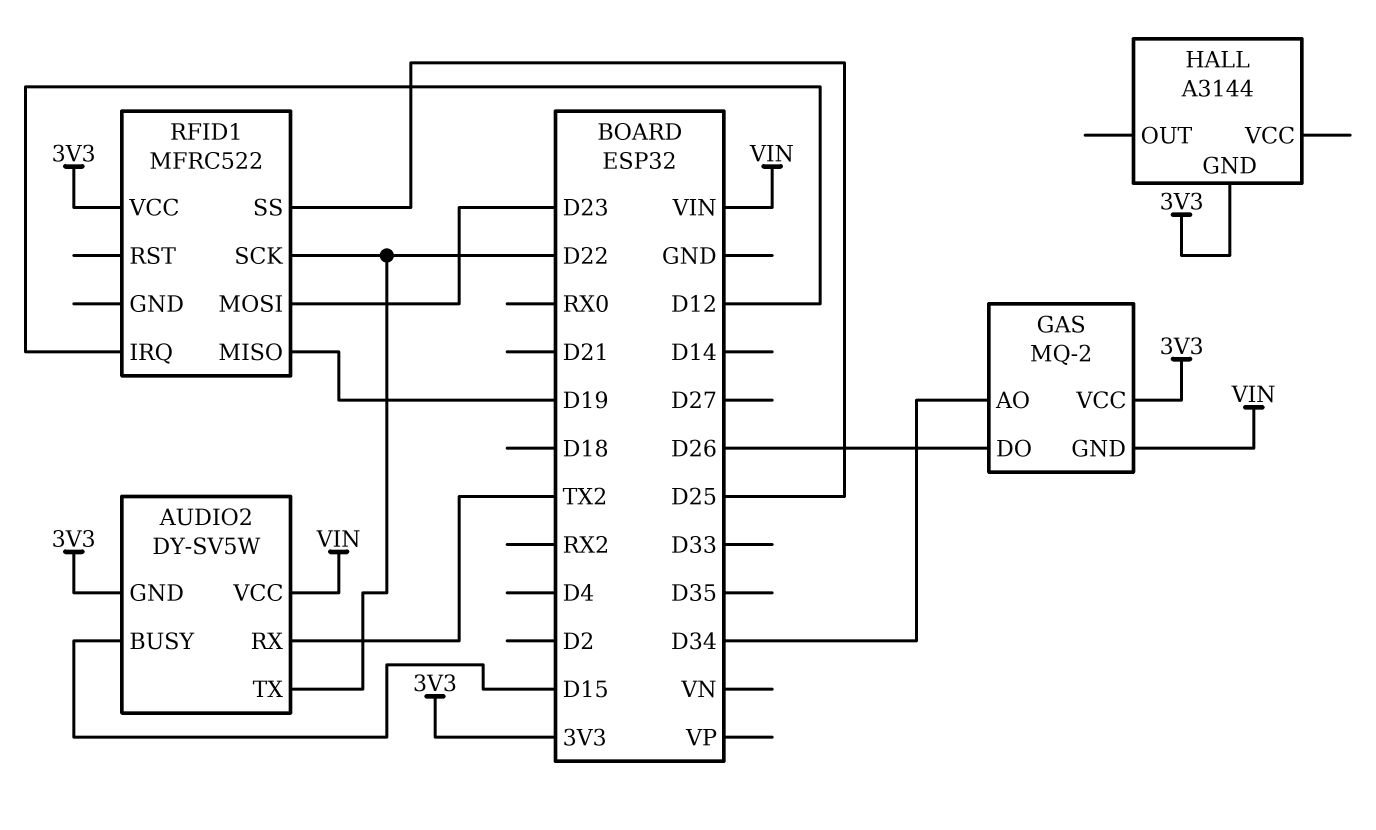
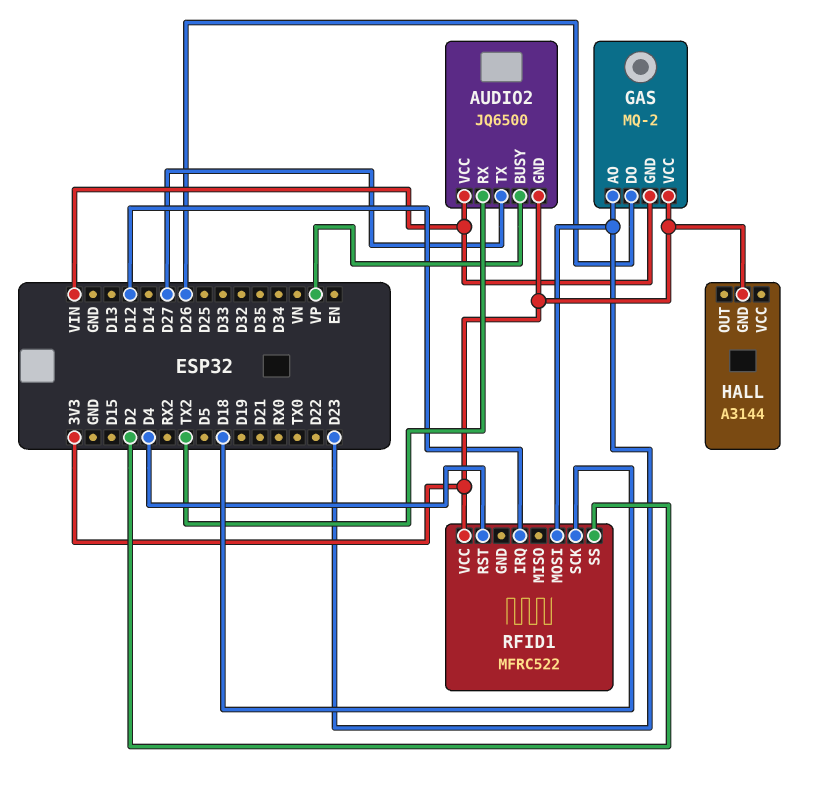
AUDIO2: DY-SV5W -> JQ6500
AUDIO2 pin BUSY: D15 -> VP
AUDIO2 pin TX: D22 -> D27
GAS pin AO: D34 -> D23
RFID1 pin MISO: D19 -> none
RFID1 pin RST: none -> D4
RFID1 pin SCK: D22 -> D18
RFID1 pin SS: D25 -> D2

